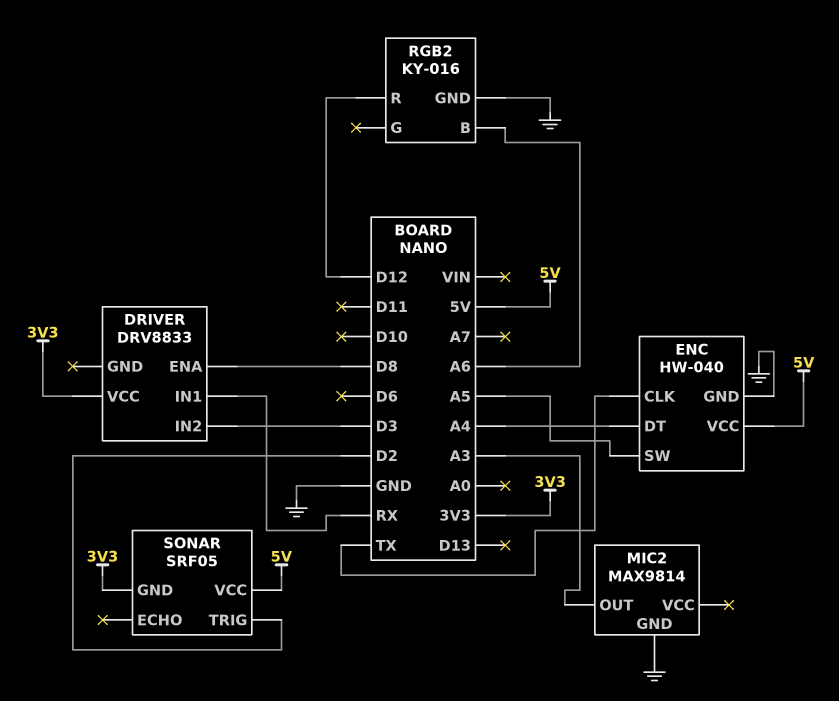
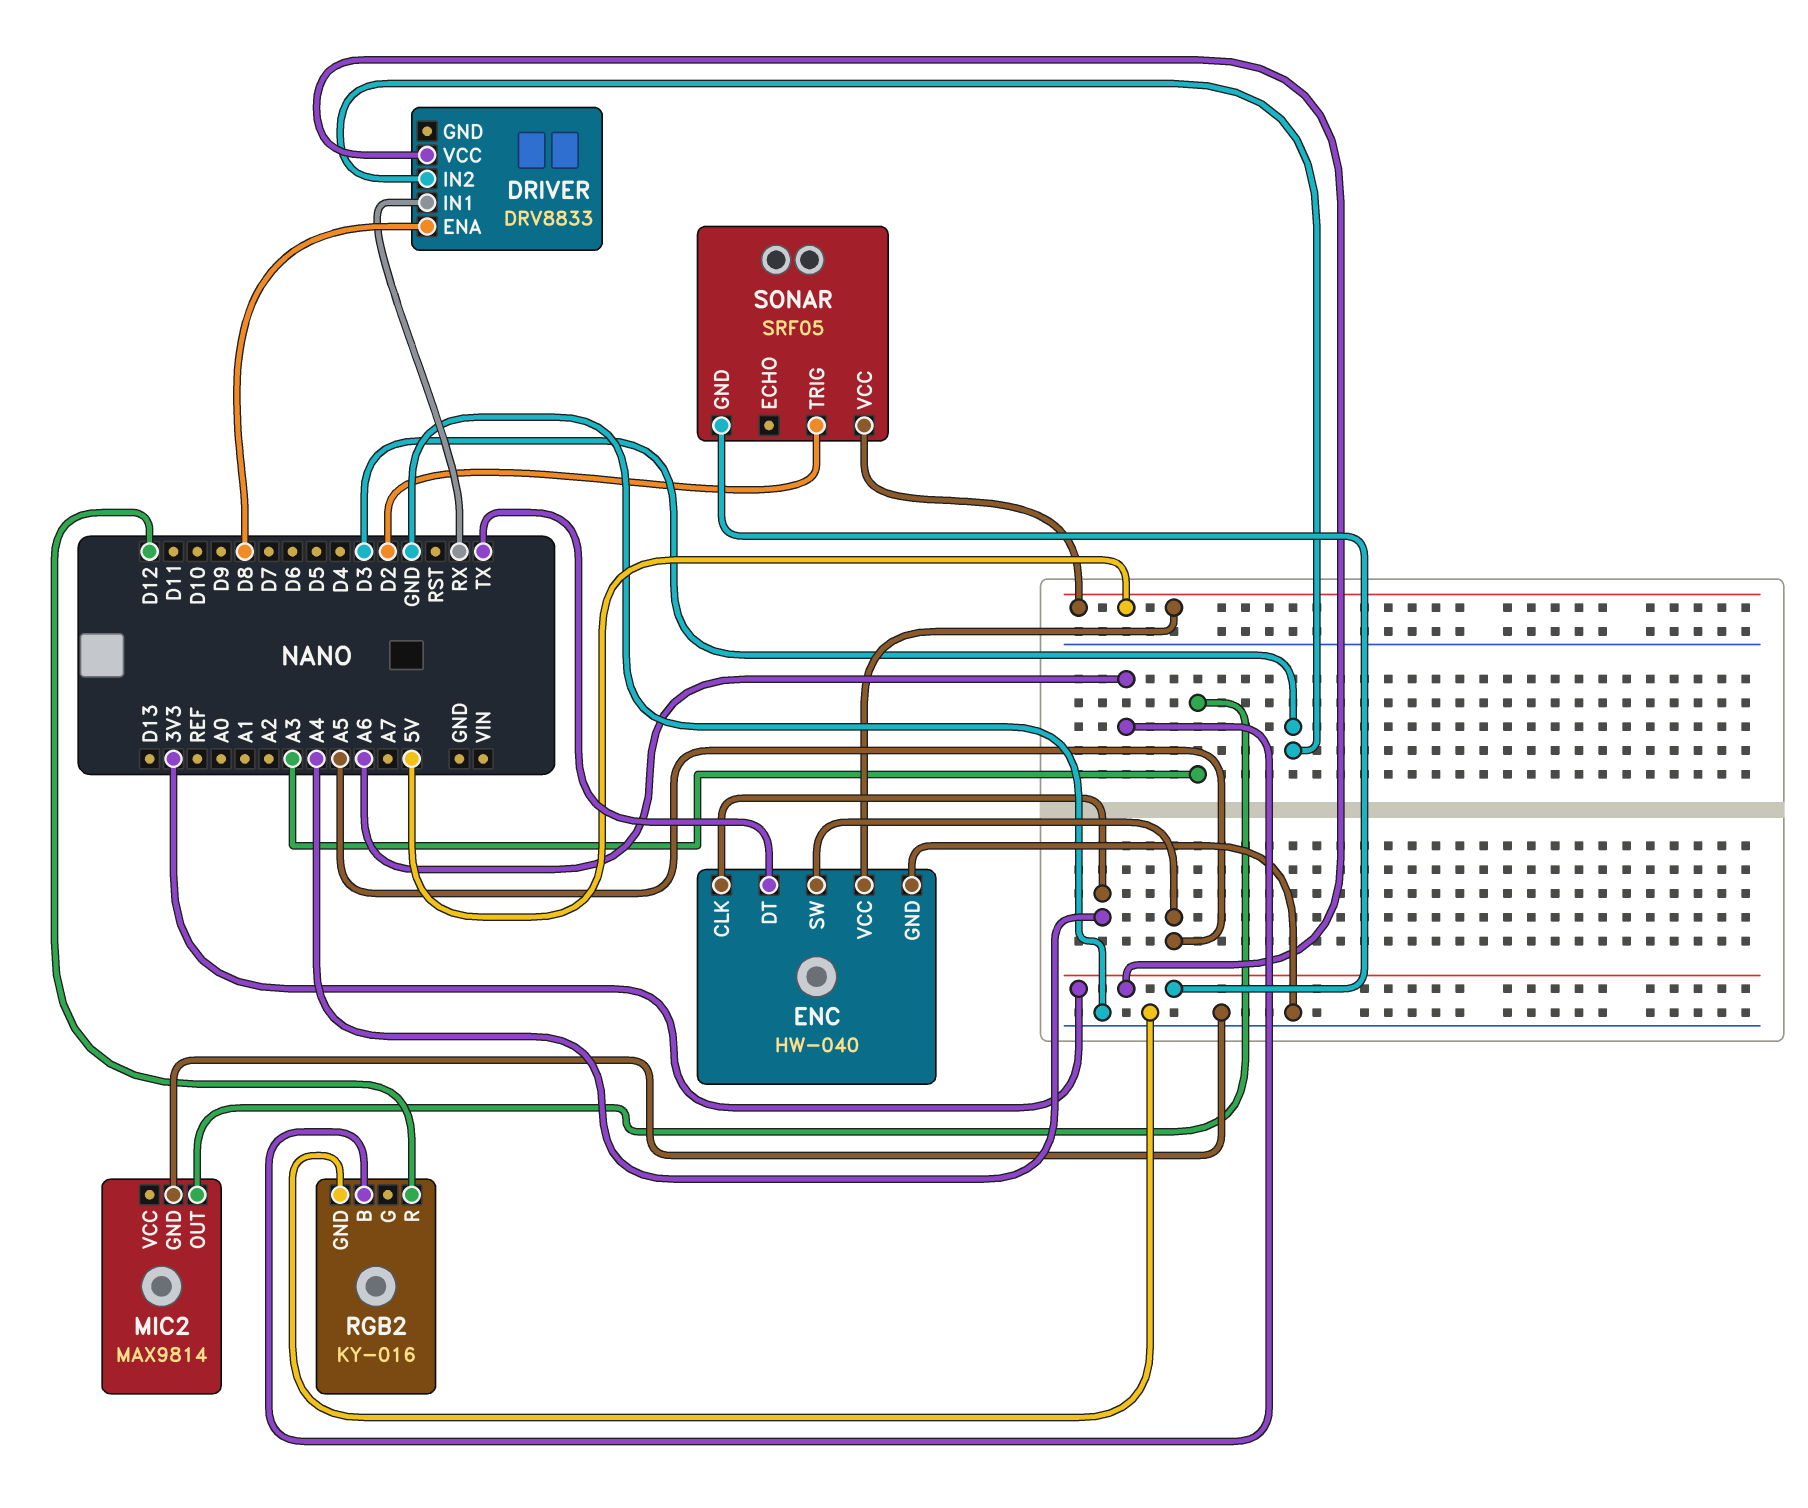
ENC pin CLK: TX -> A4
ENC pin DT: A4 -> TX

